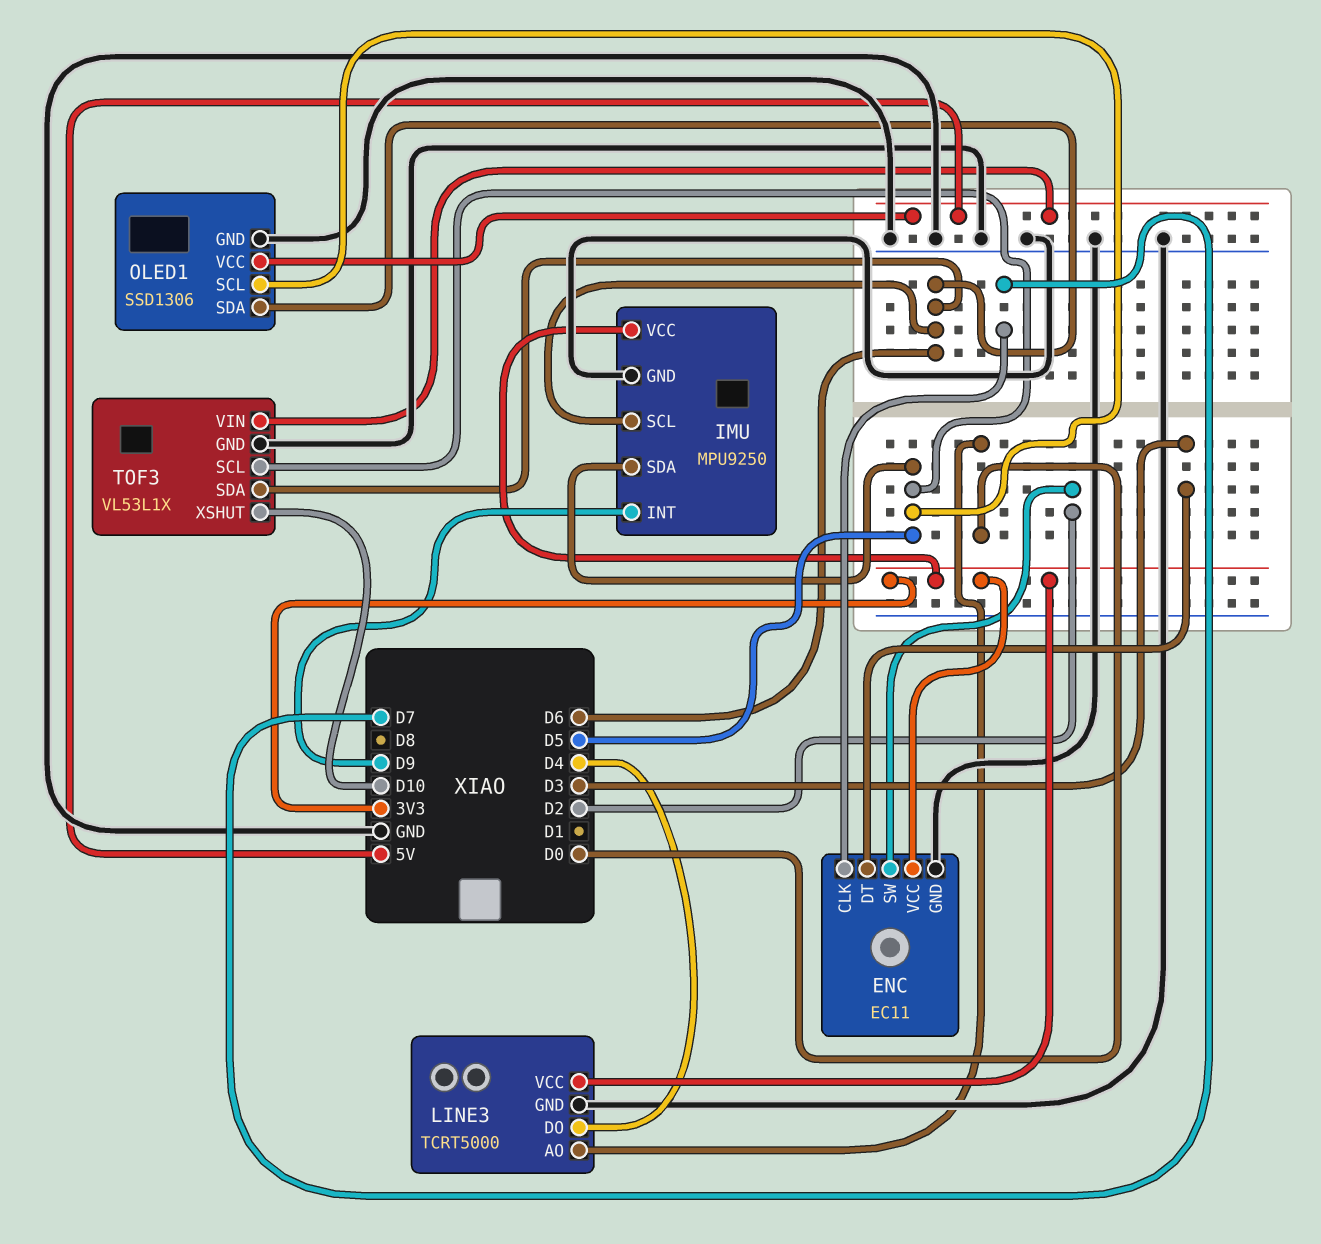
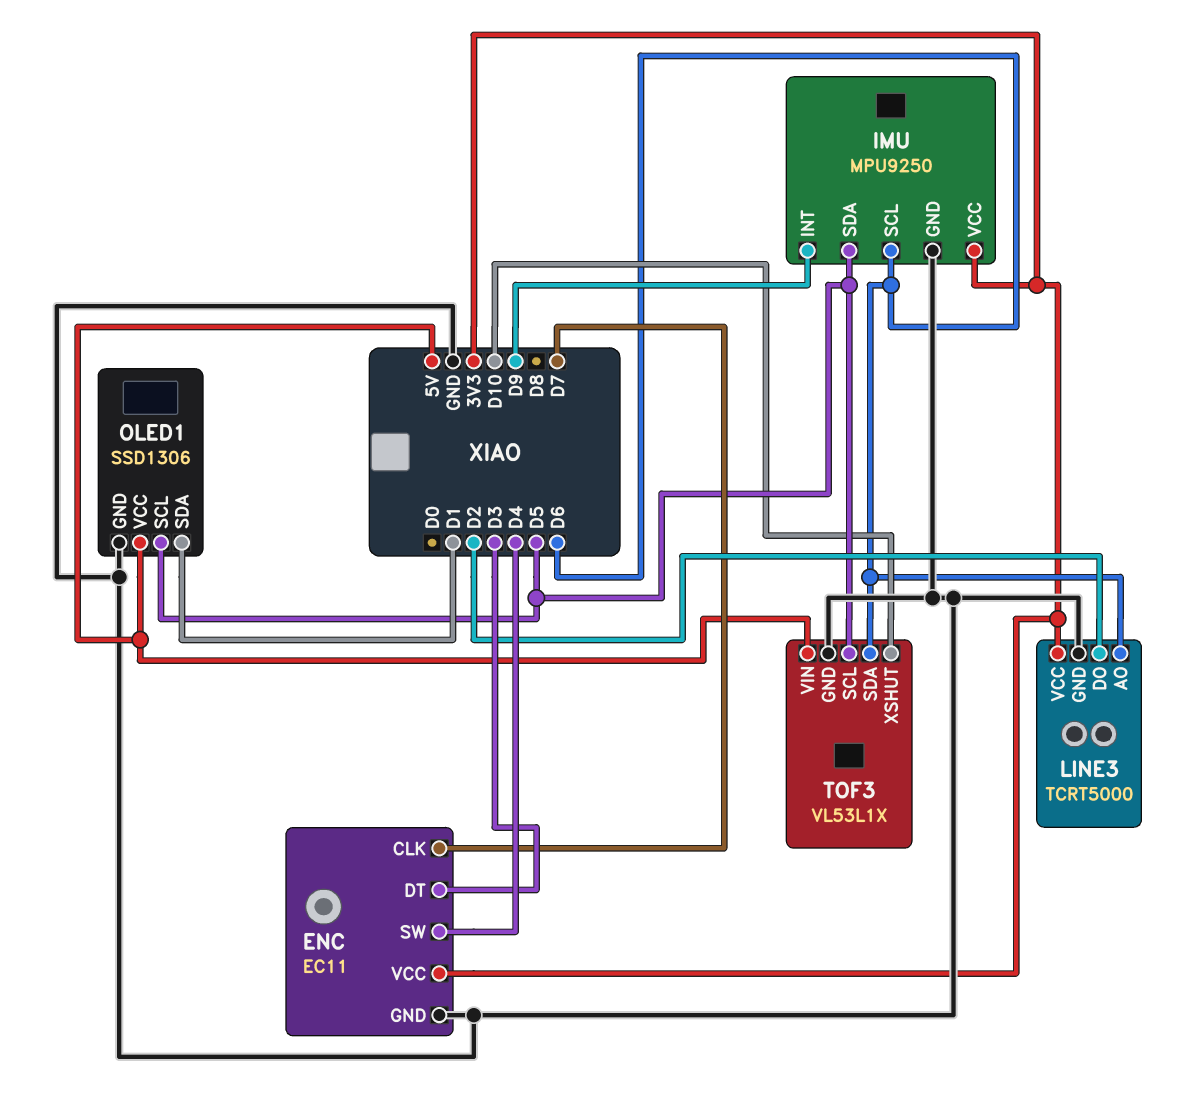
ENC pin SW: D2 -> D4
LINE3 pin AO: D0 -> D6
LINE3 pin DO: D4 -> D2
OLED1 pin SDA: D6 -> D1

